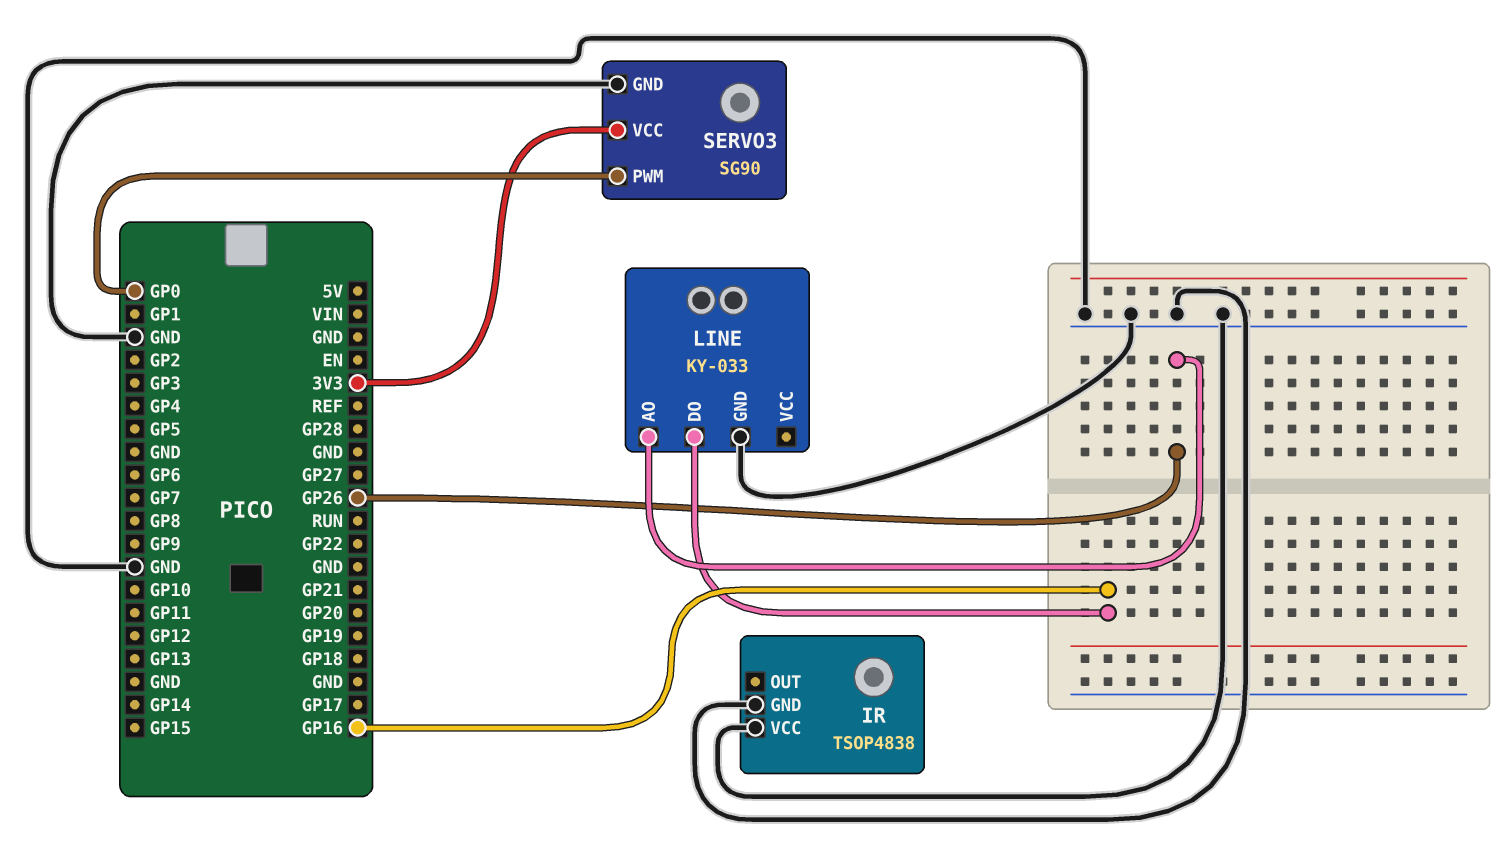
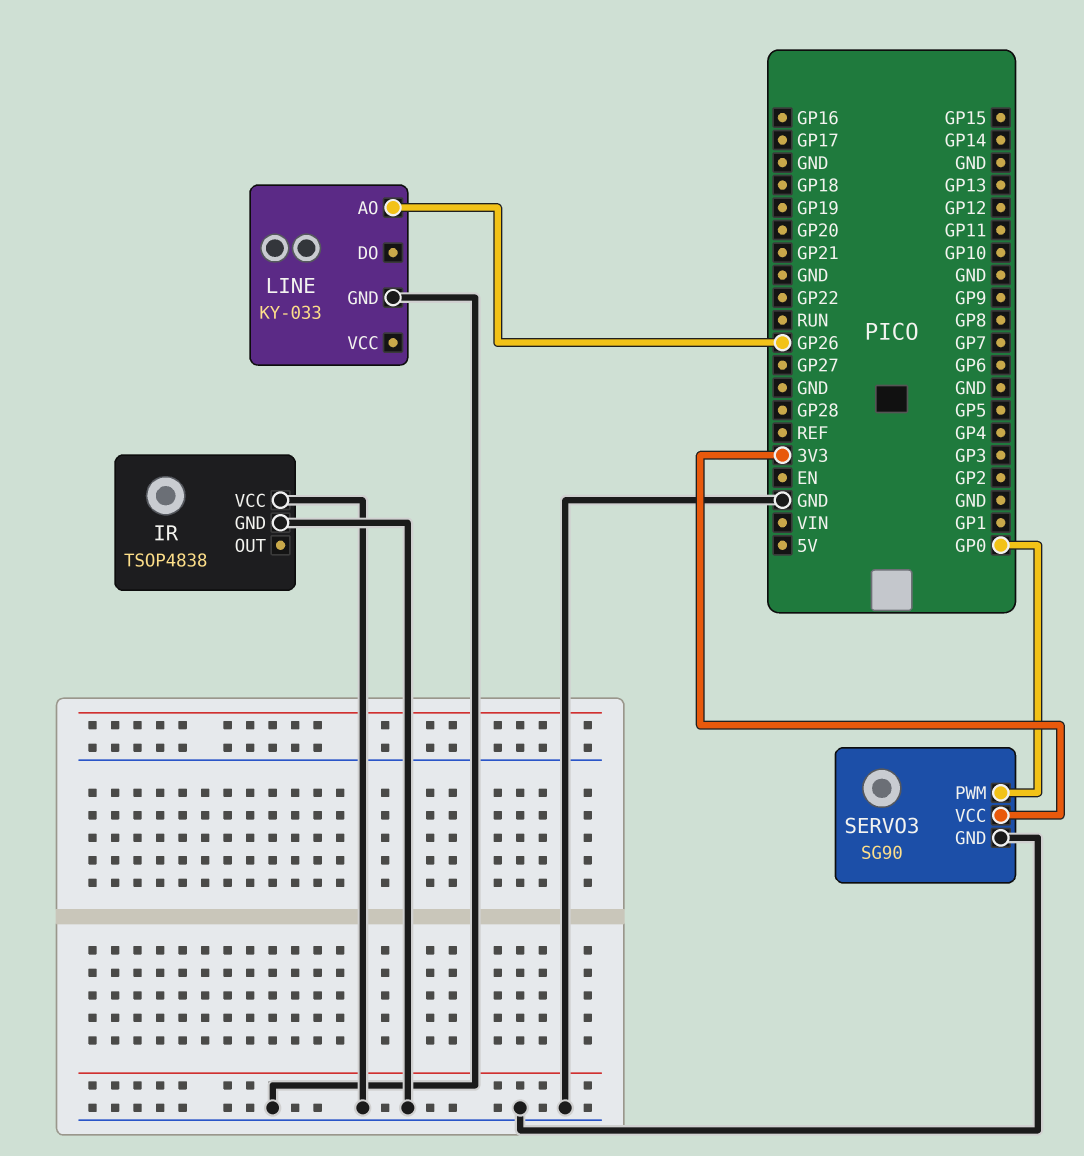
LINE pin DO: GP16 -> none

